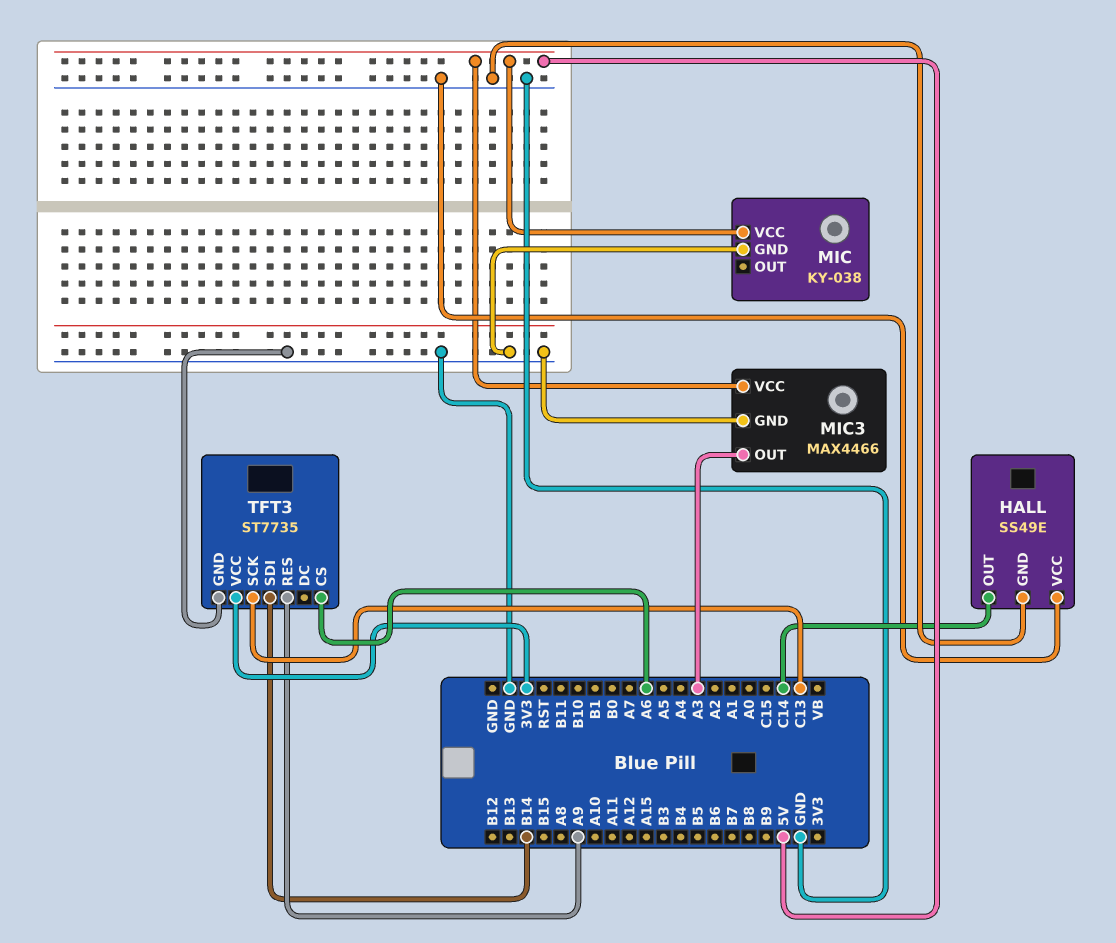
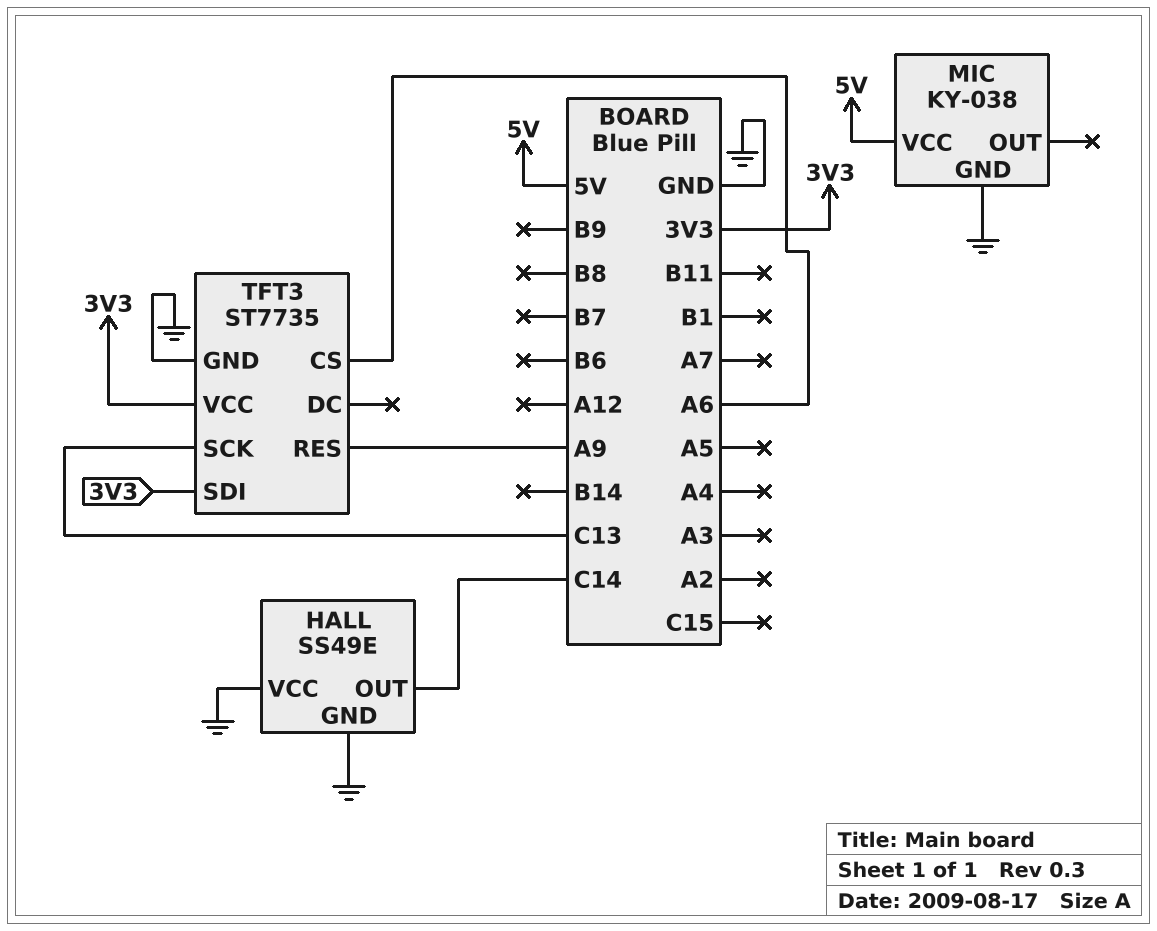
MIC3: MAX4466 -> none
MIC3 pin GND: GND -> none
MIC3 pin OUT: A3 -> none
MIC3 pin VCC: 5V -> none
TFT3 pin SDI: B14 -> 3V3

